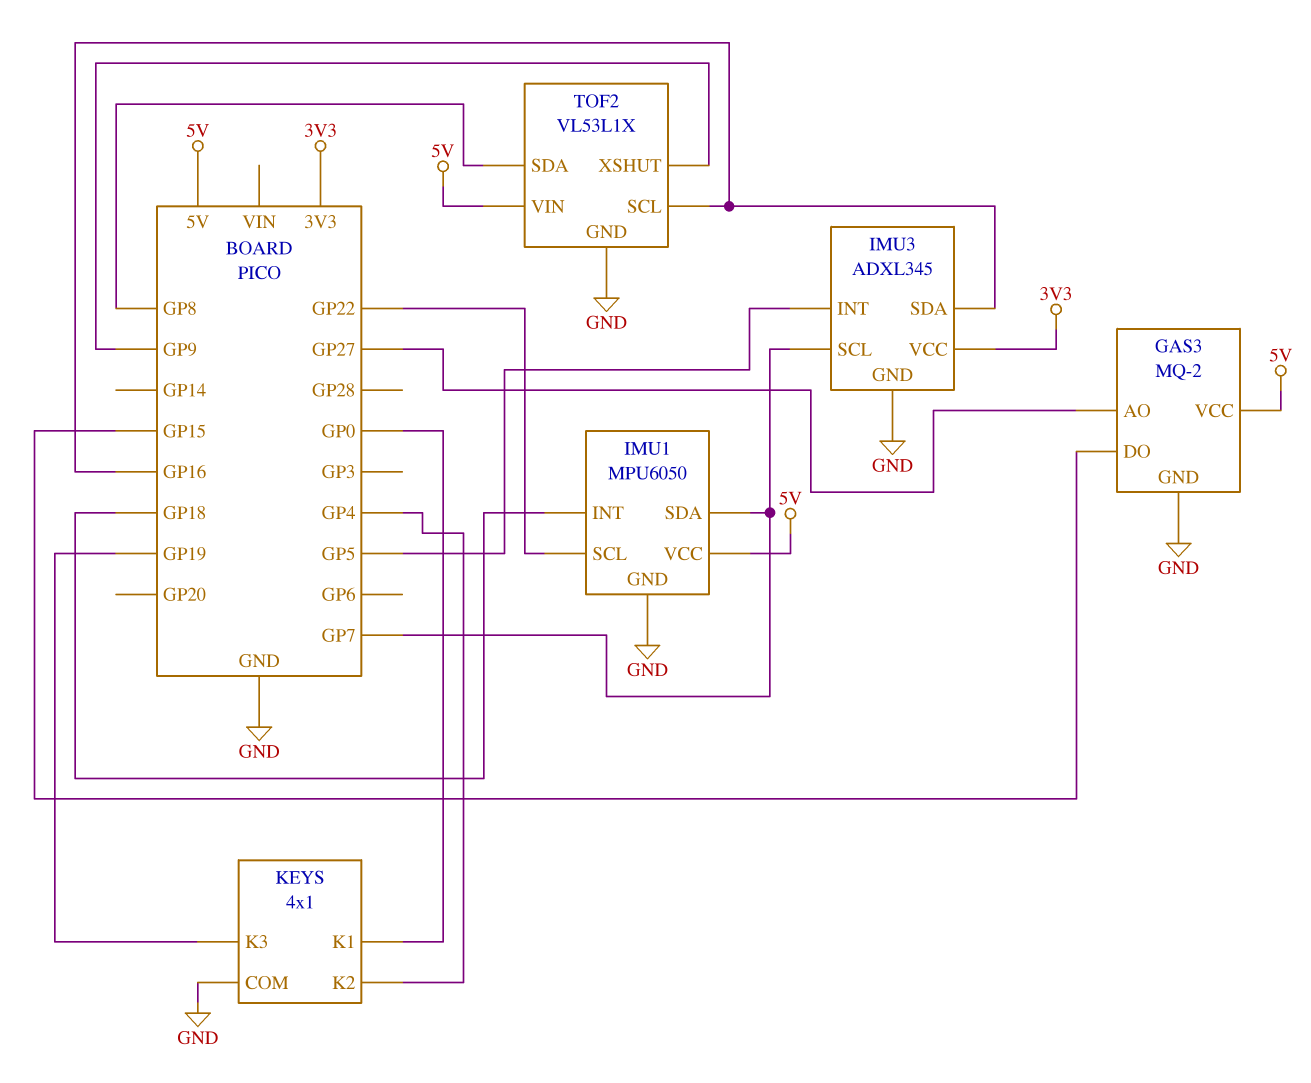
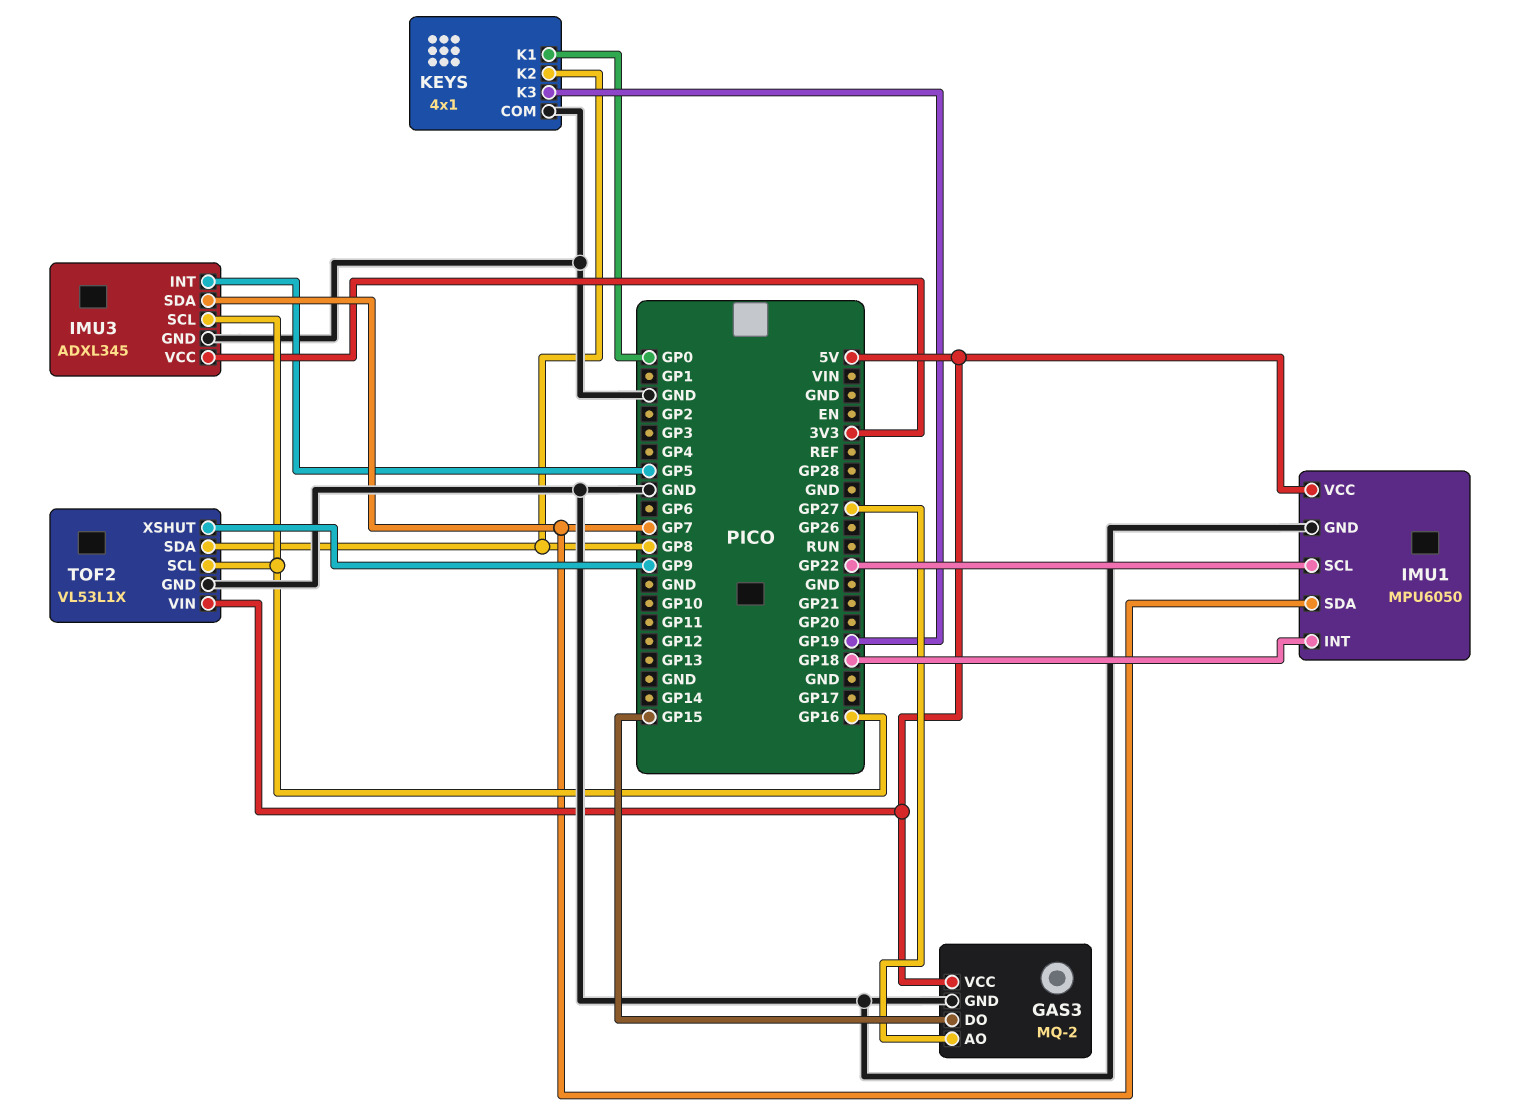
IMU3 pin SCL: GP7 -> GP16
IMU3 pin SDA: GP16 -> GP7
KEYS pin K2: GP4 -> GP8

